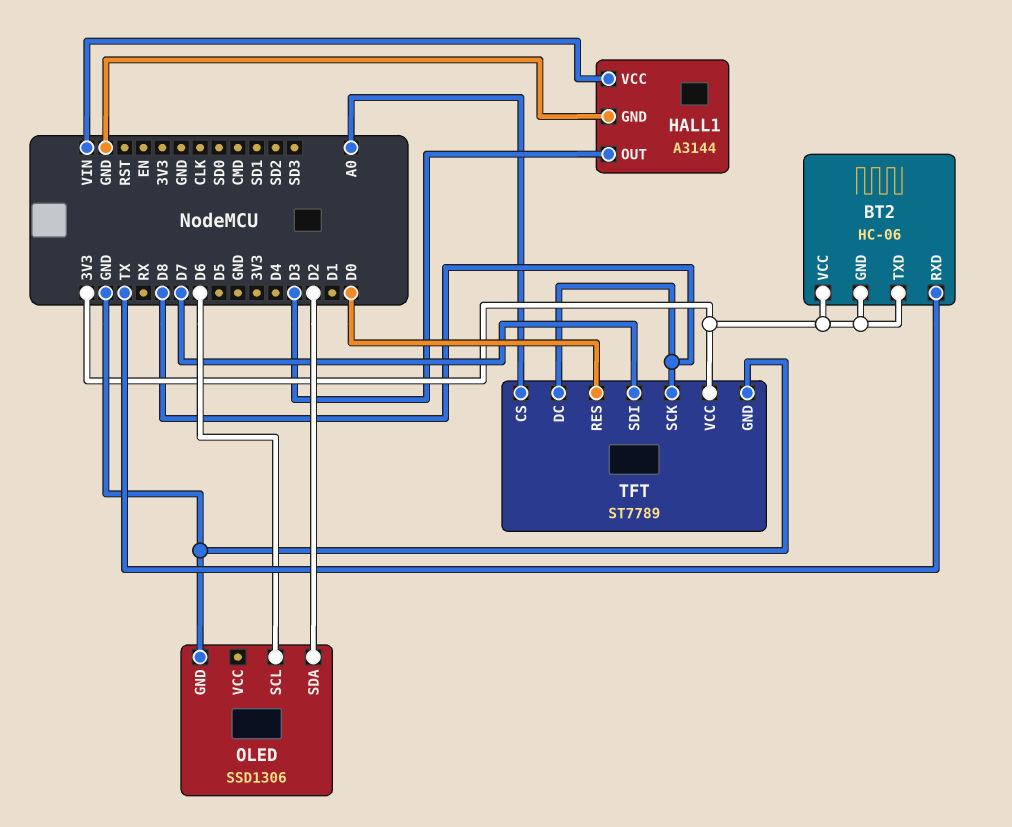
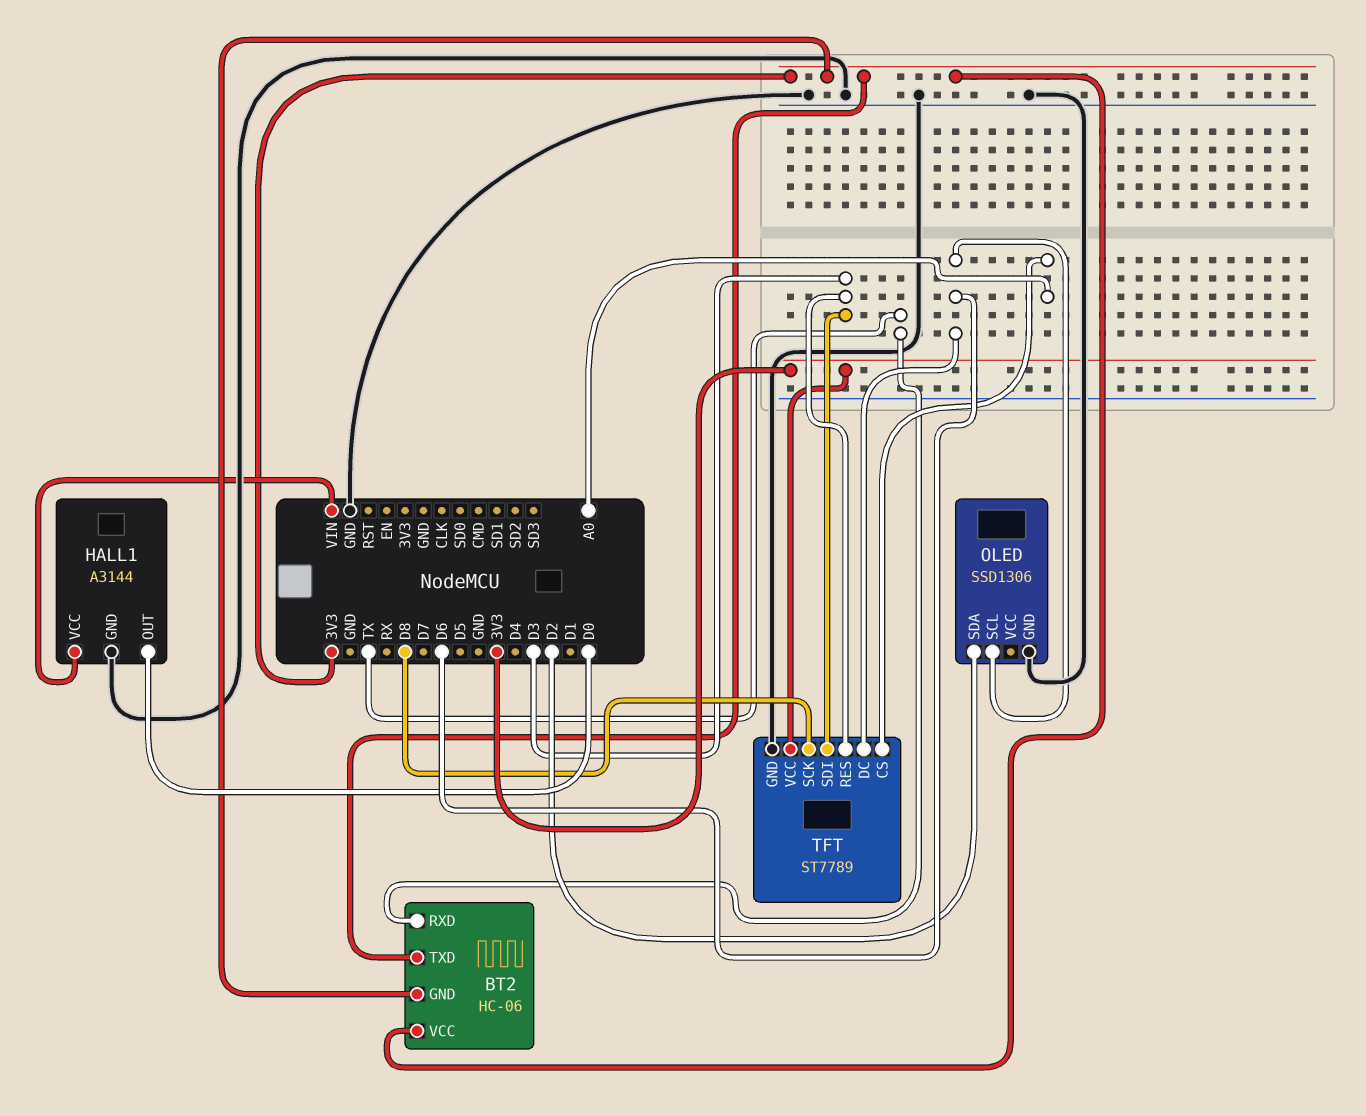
HALL1 pin OUT: D3 -> D0
TFT pin DC: D8 -> D6
TFT pin RES: D0 -> D3
TFT pin SDI: D7 -> D3

